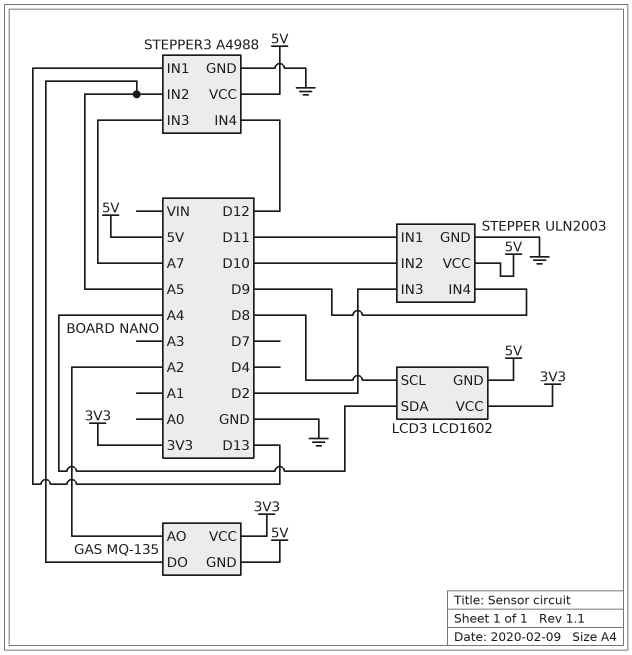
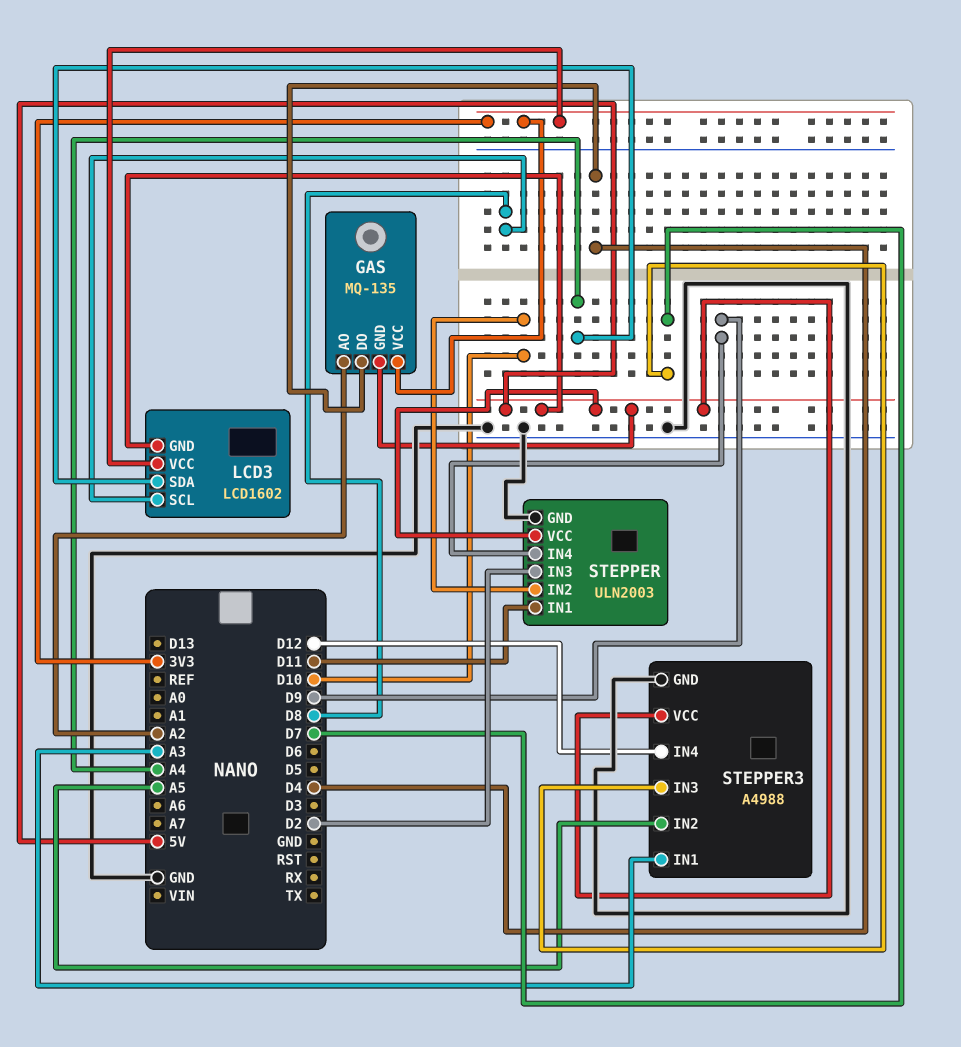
GAS pin DO: A5 -> D4
STEPPER3 pin IN1: D13 -> A3
STEPPER3 pin IN3: A7 -> D7

